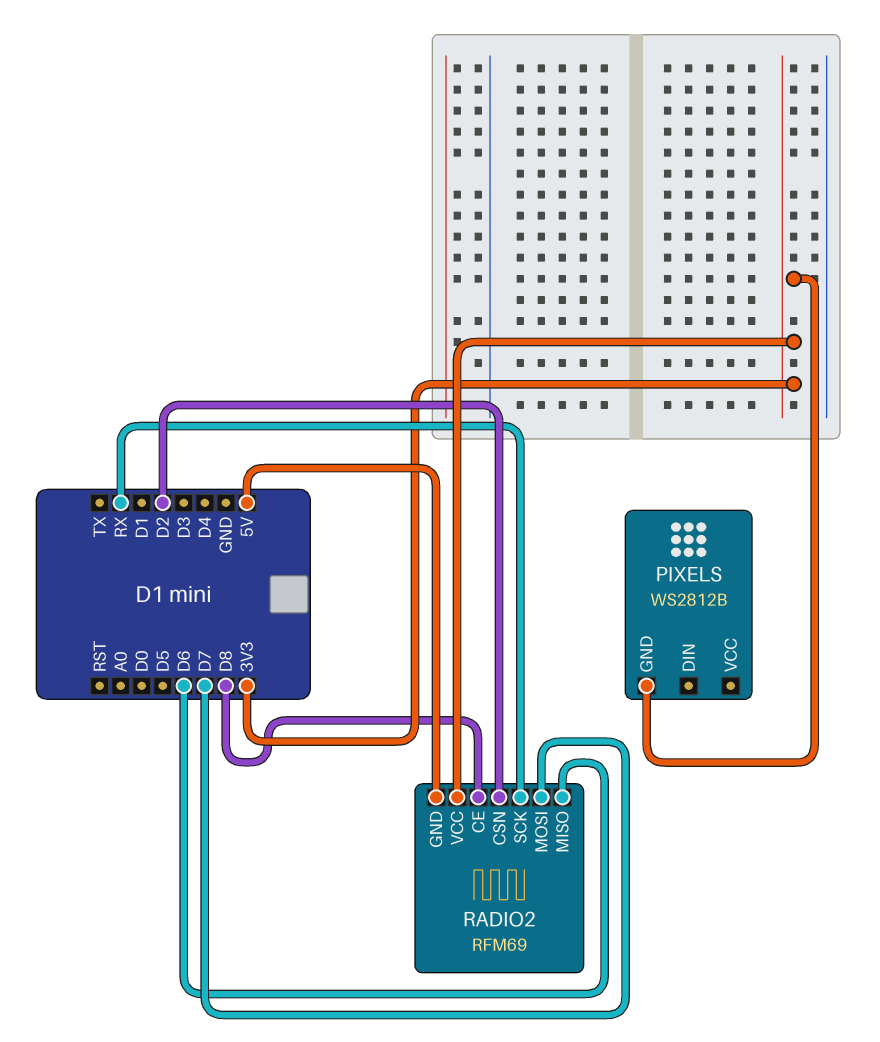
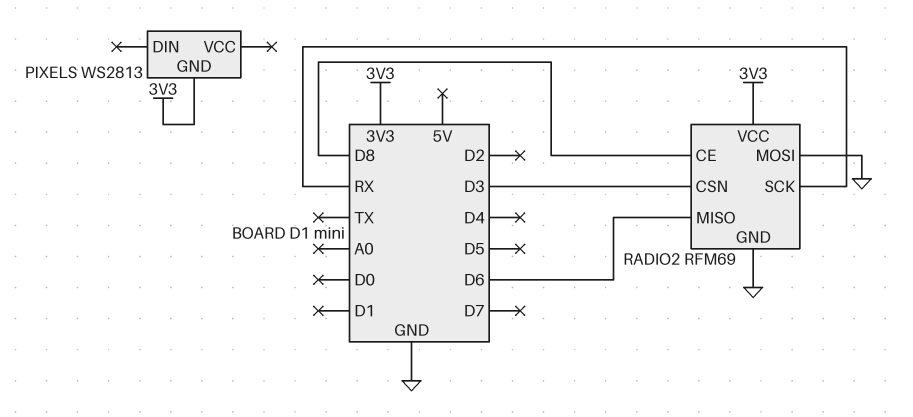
PIXELS: WS2812B -> WS2813
RADIO2 pin CSN: D2 -> D3
RADIO2 pin GND: 5V -> GND
RADIO2 pin MOSI: D7 -> GND

